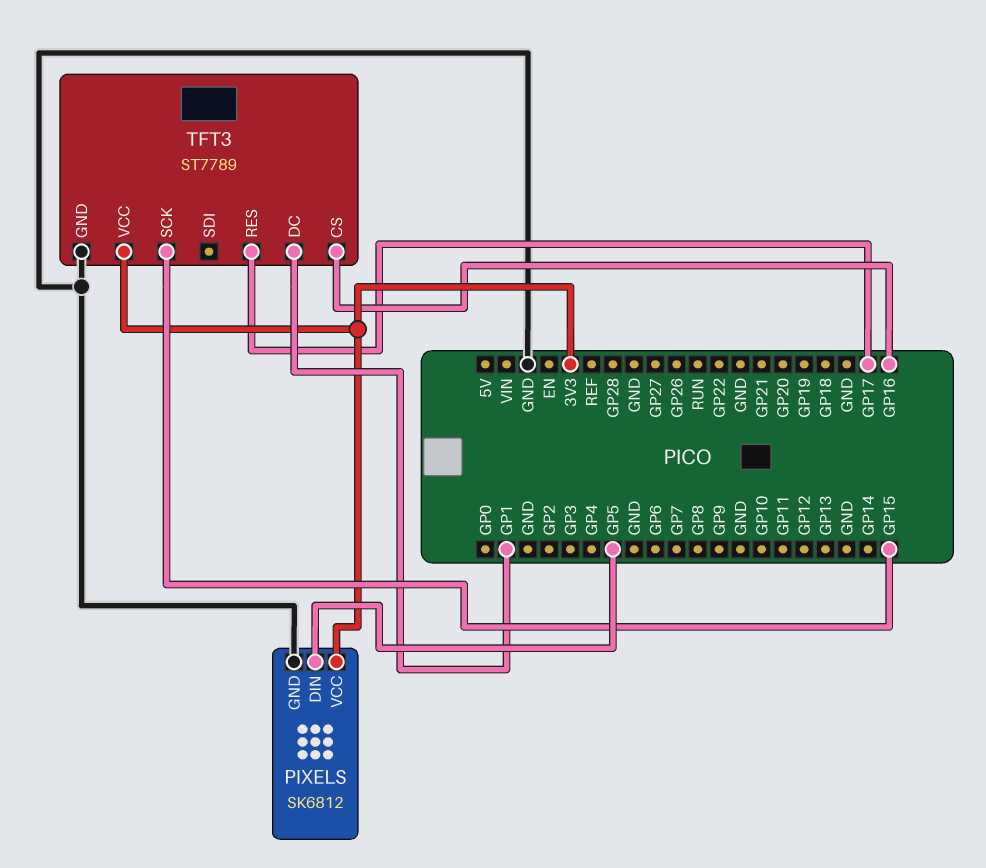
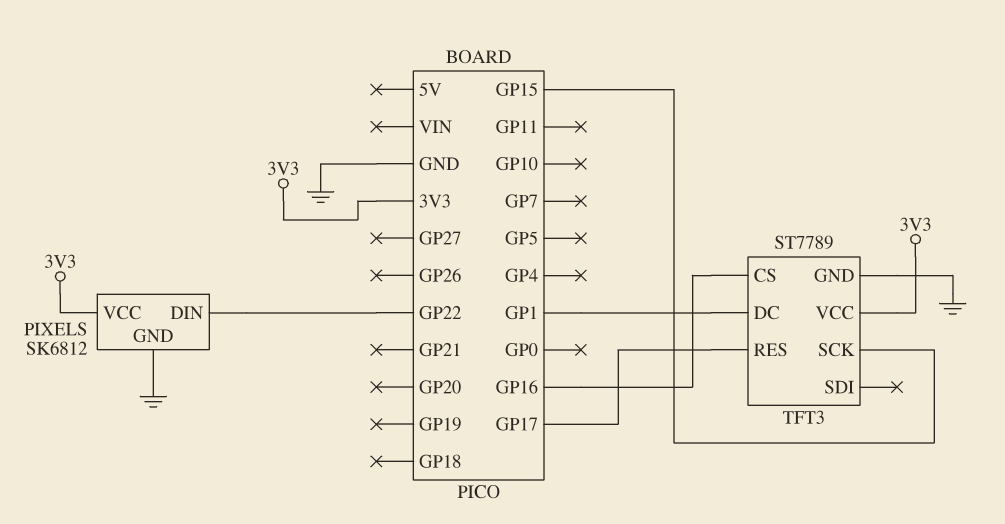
PIXELS pin DIN: GP5 -> GP22

